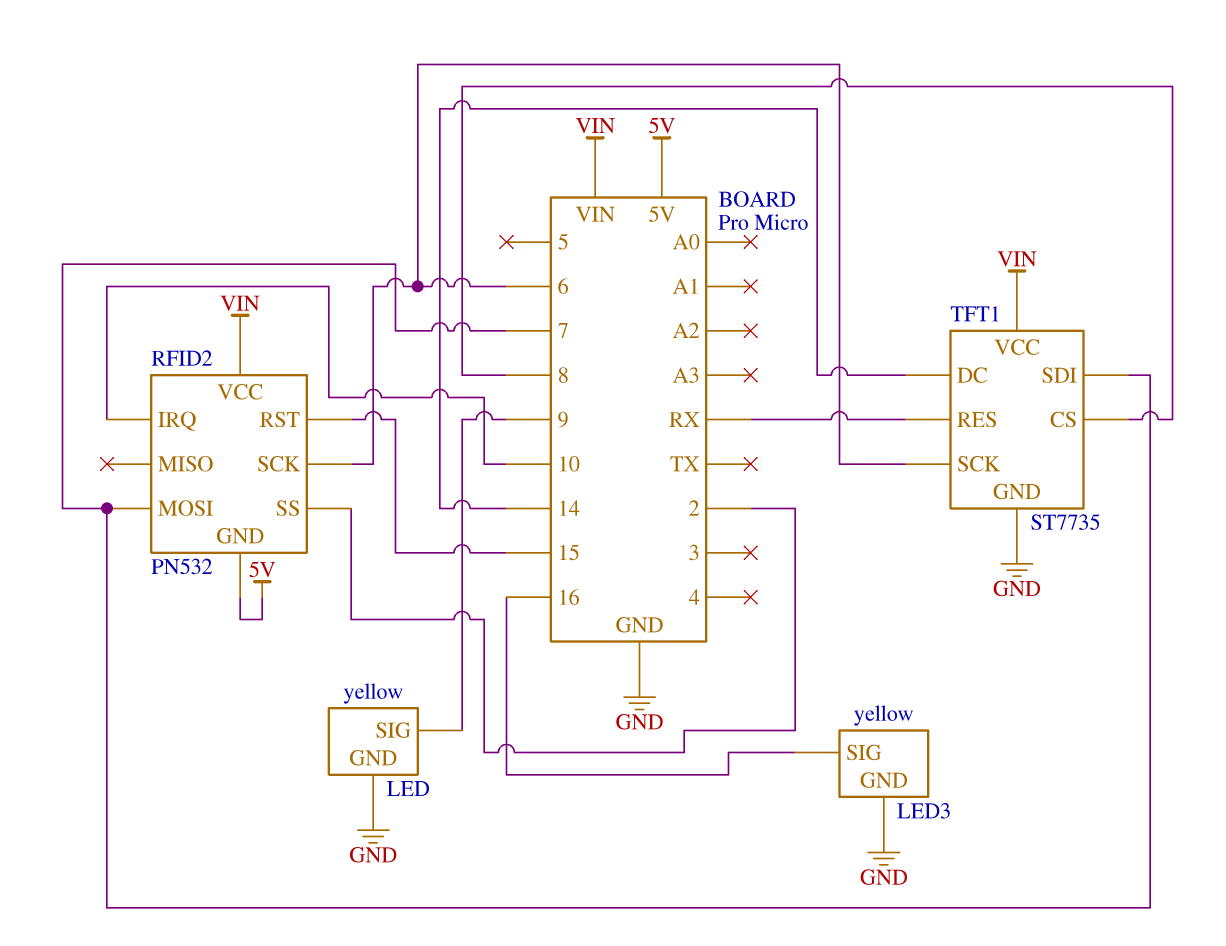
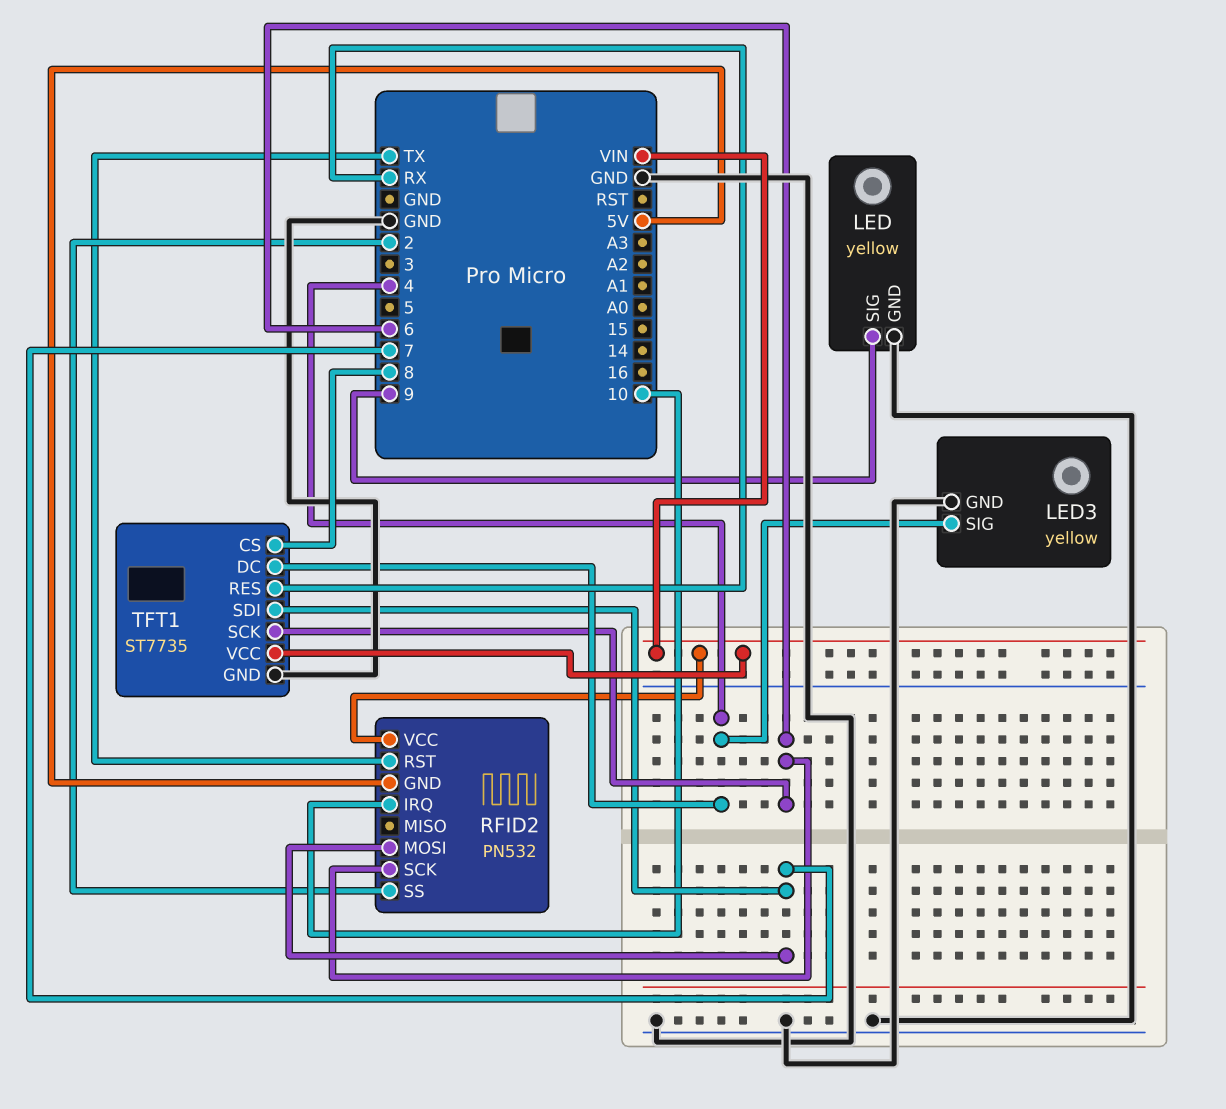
LED3 pin SIG: 16 -> 4
RFID2 pin RST: 15 -> TX
TFT1 pin DC: 14 -> 4

